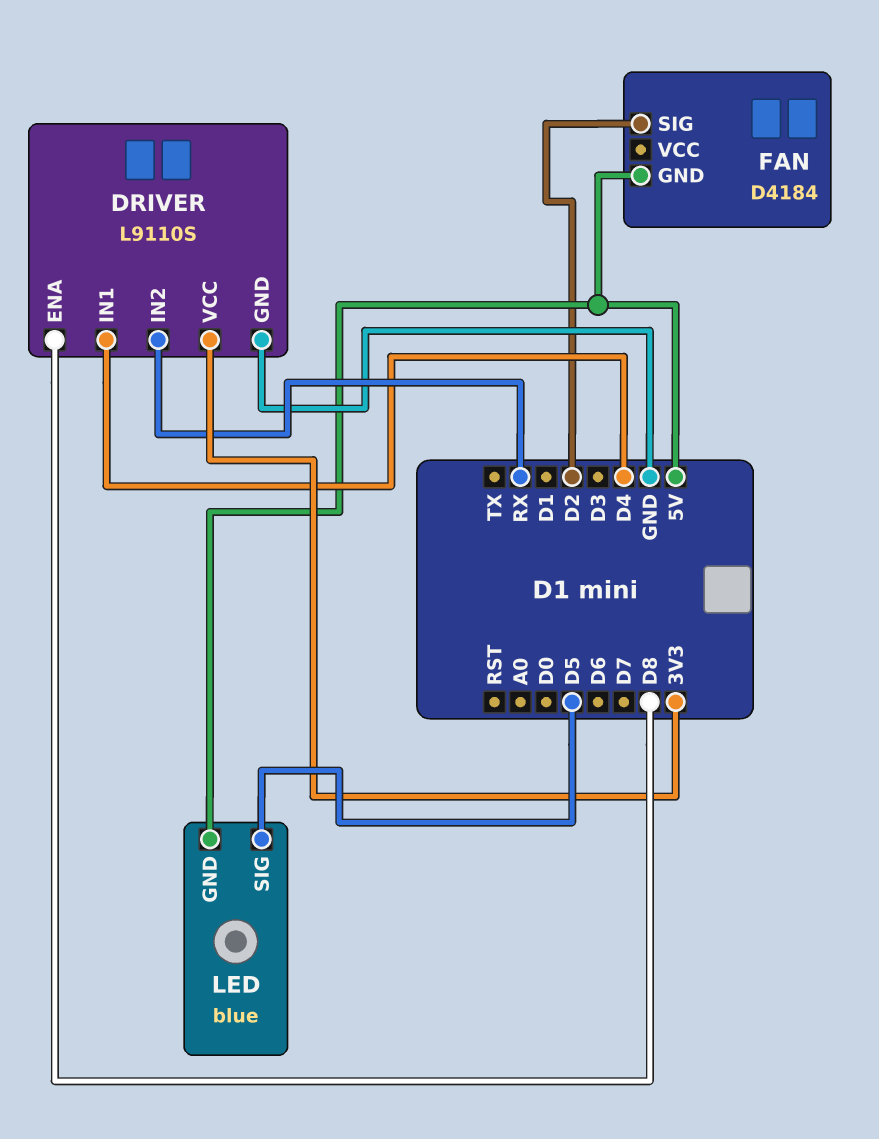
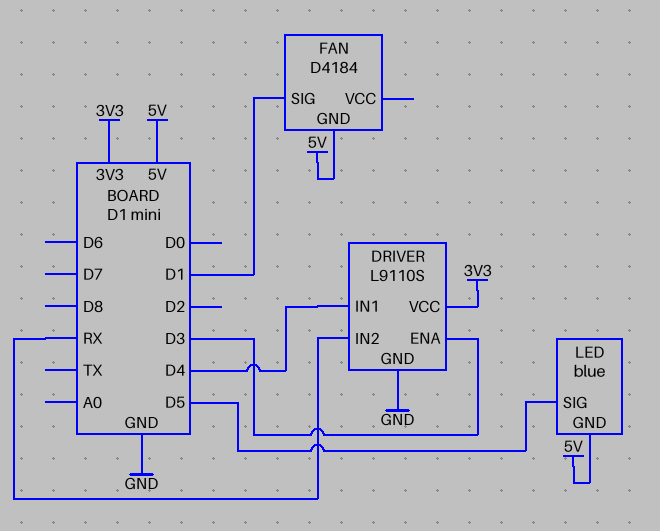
DRIVER pin ENA: D8 -> D3
FAN pin SIG: D2 -> D1

